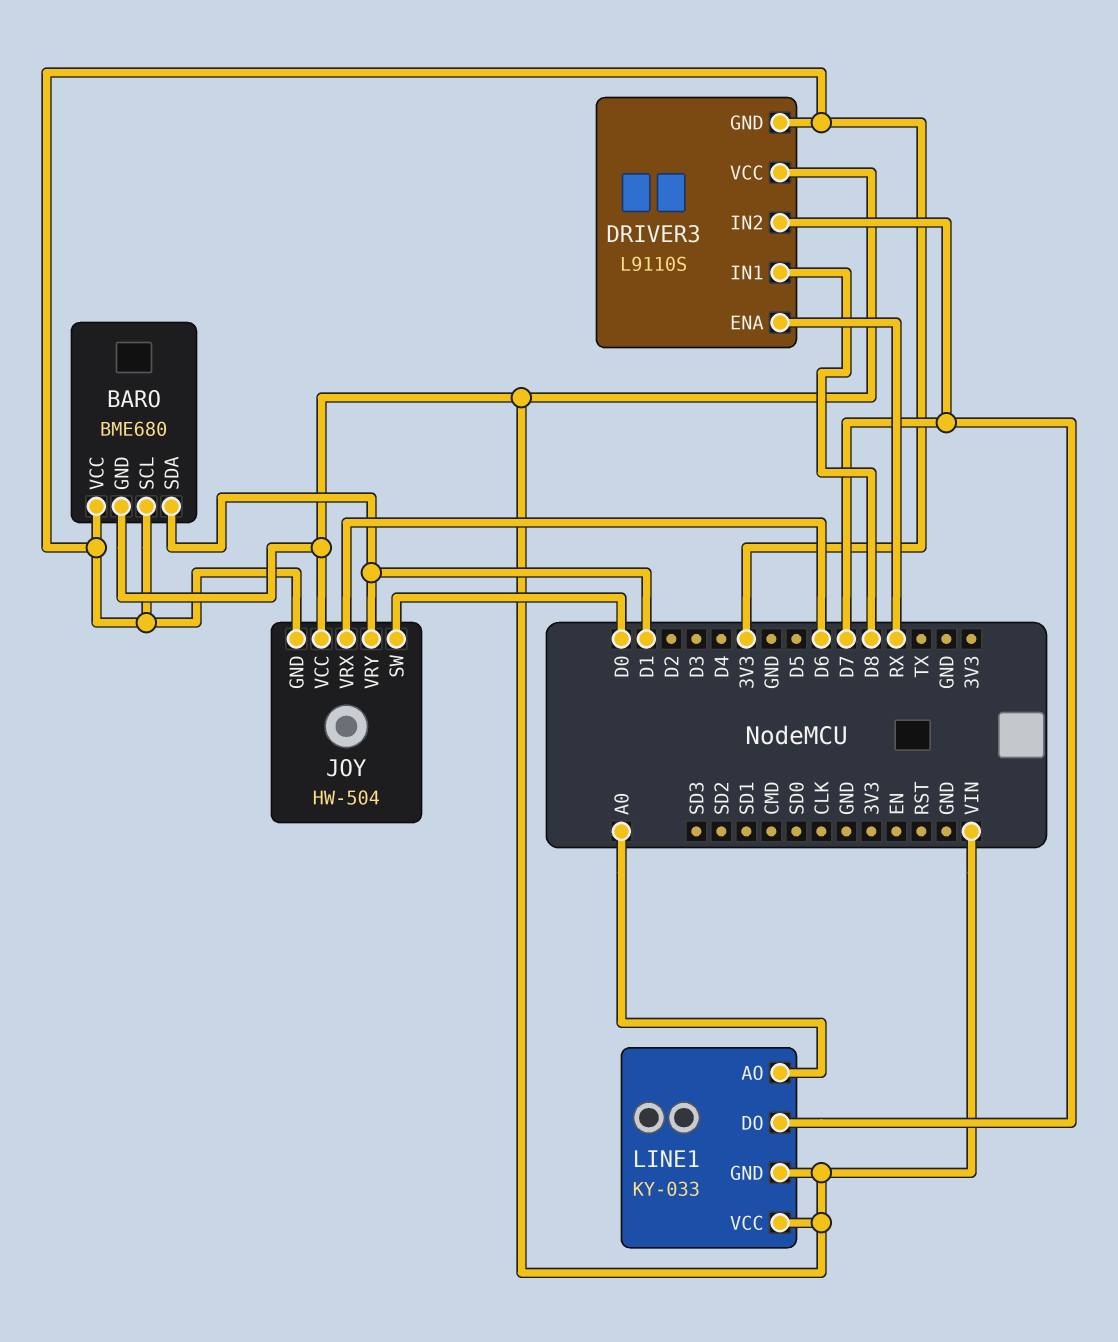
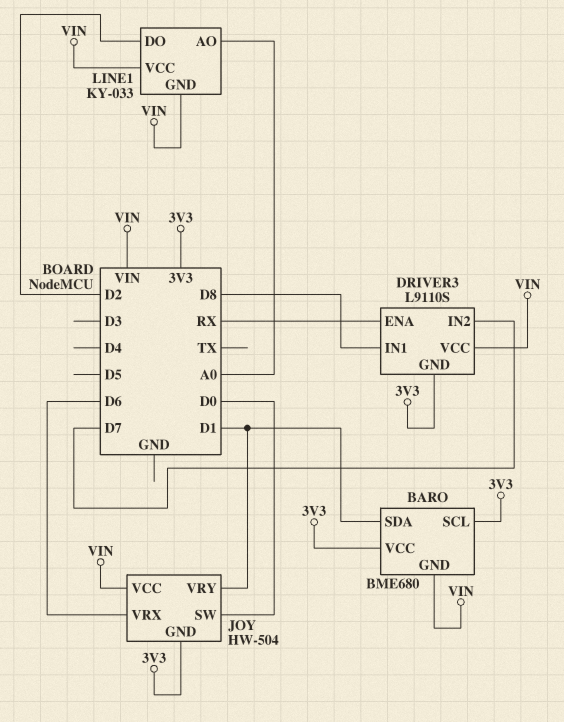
LINE1 pin DO: D7 -> D2

